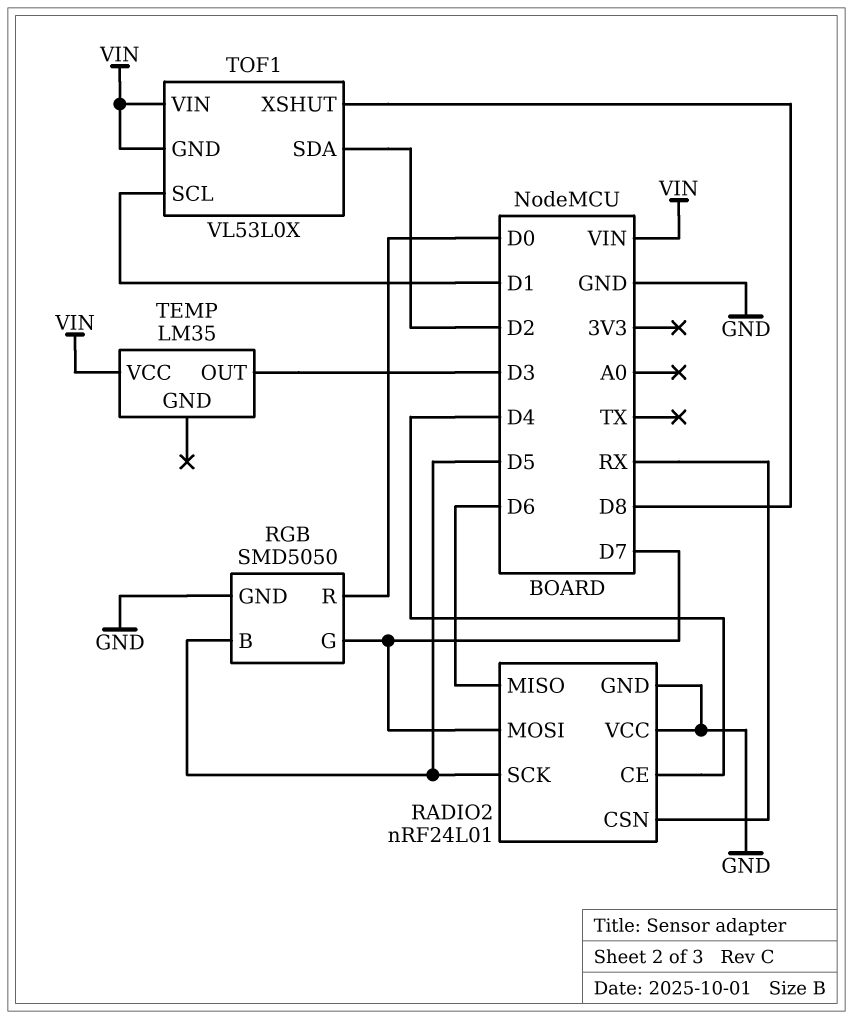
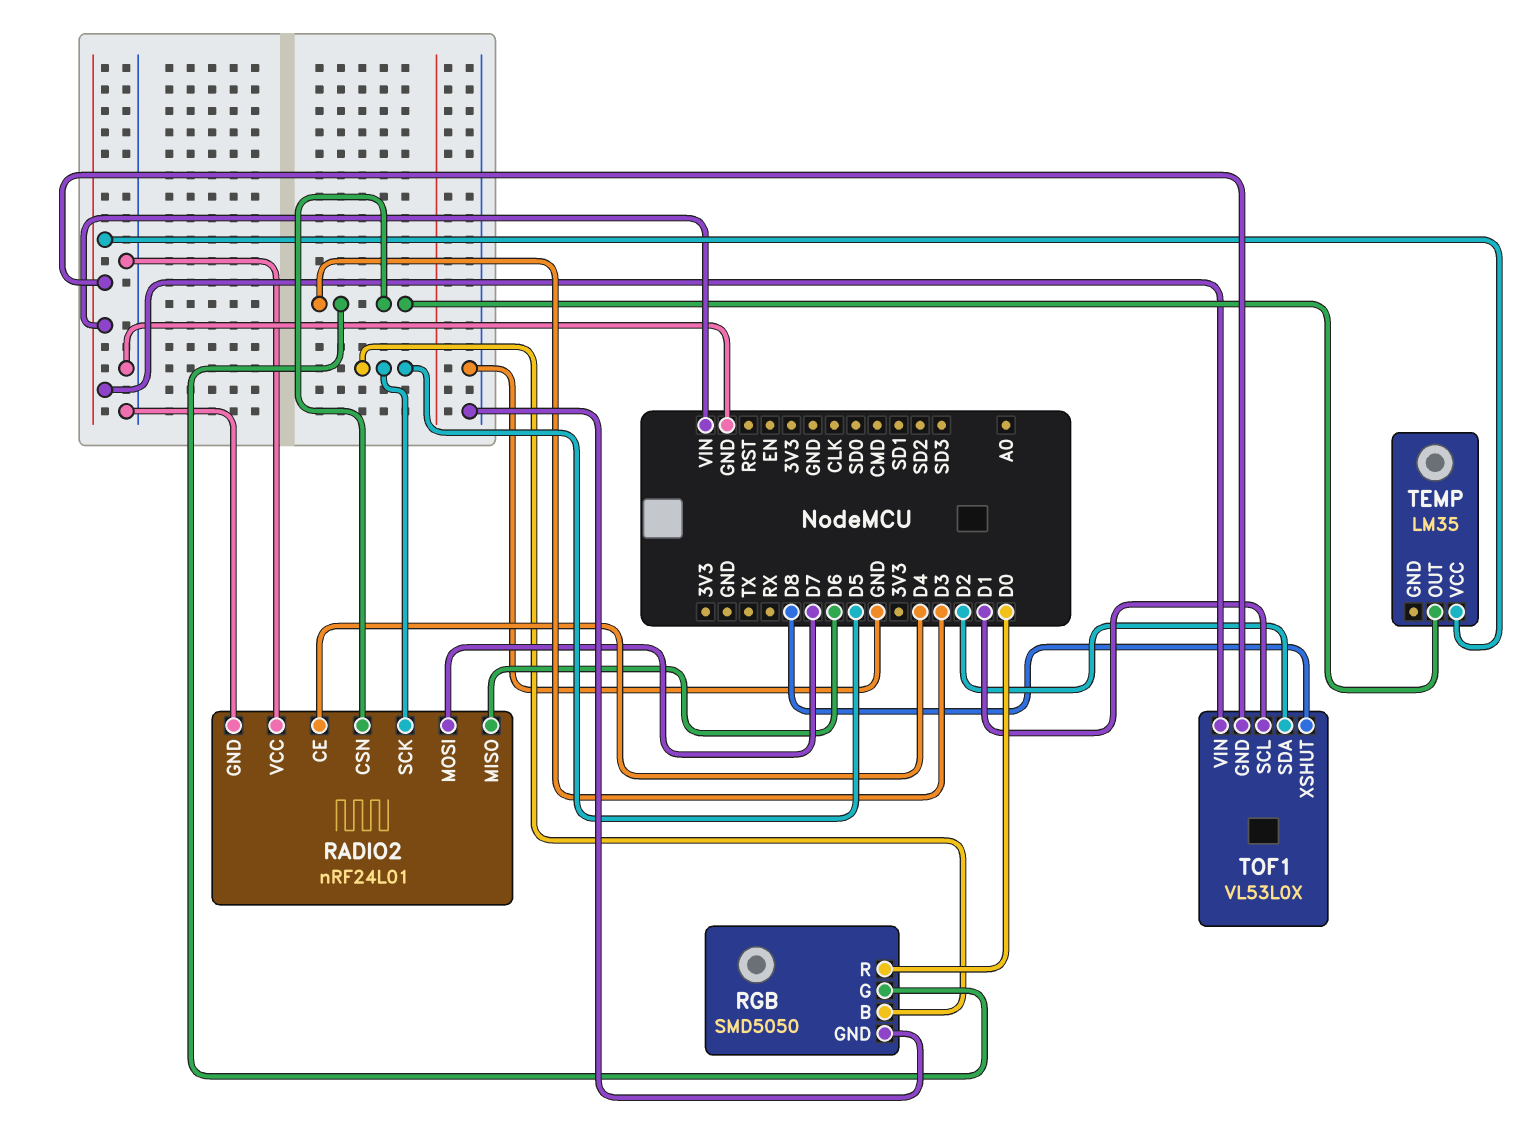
RADIO2 pin CSN: RX -> D3
RGB pin G: D7 -> D3

